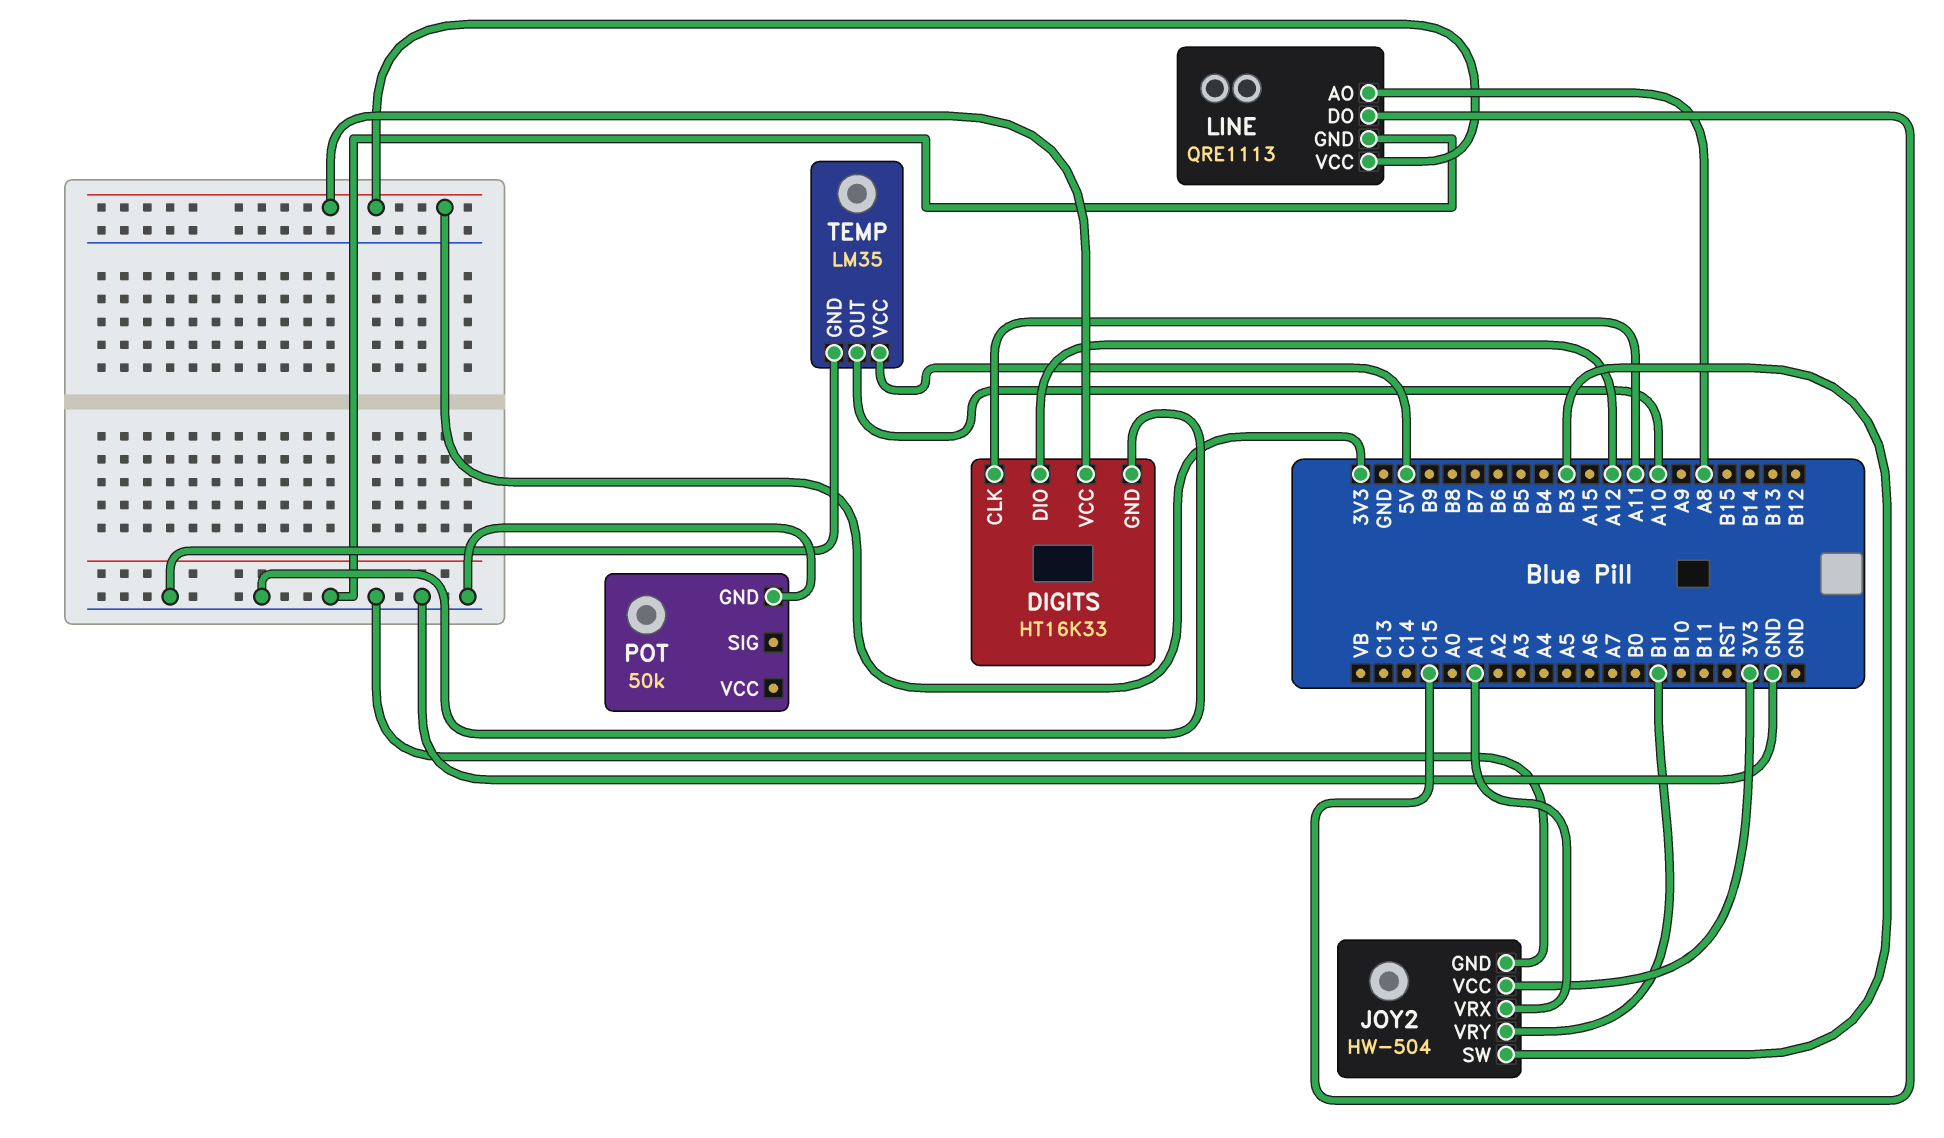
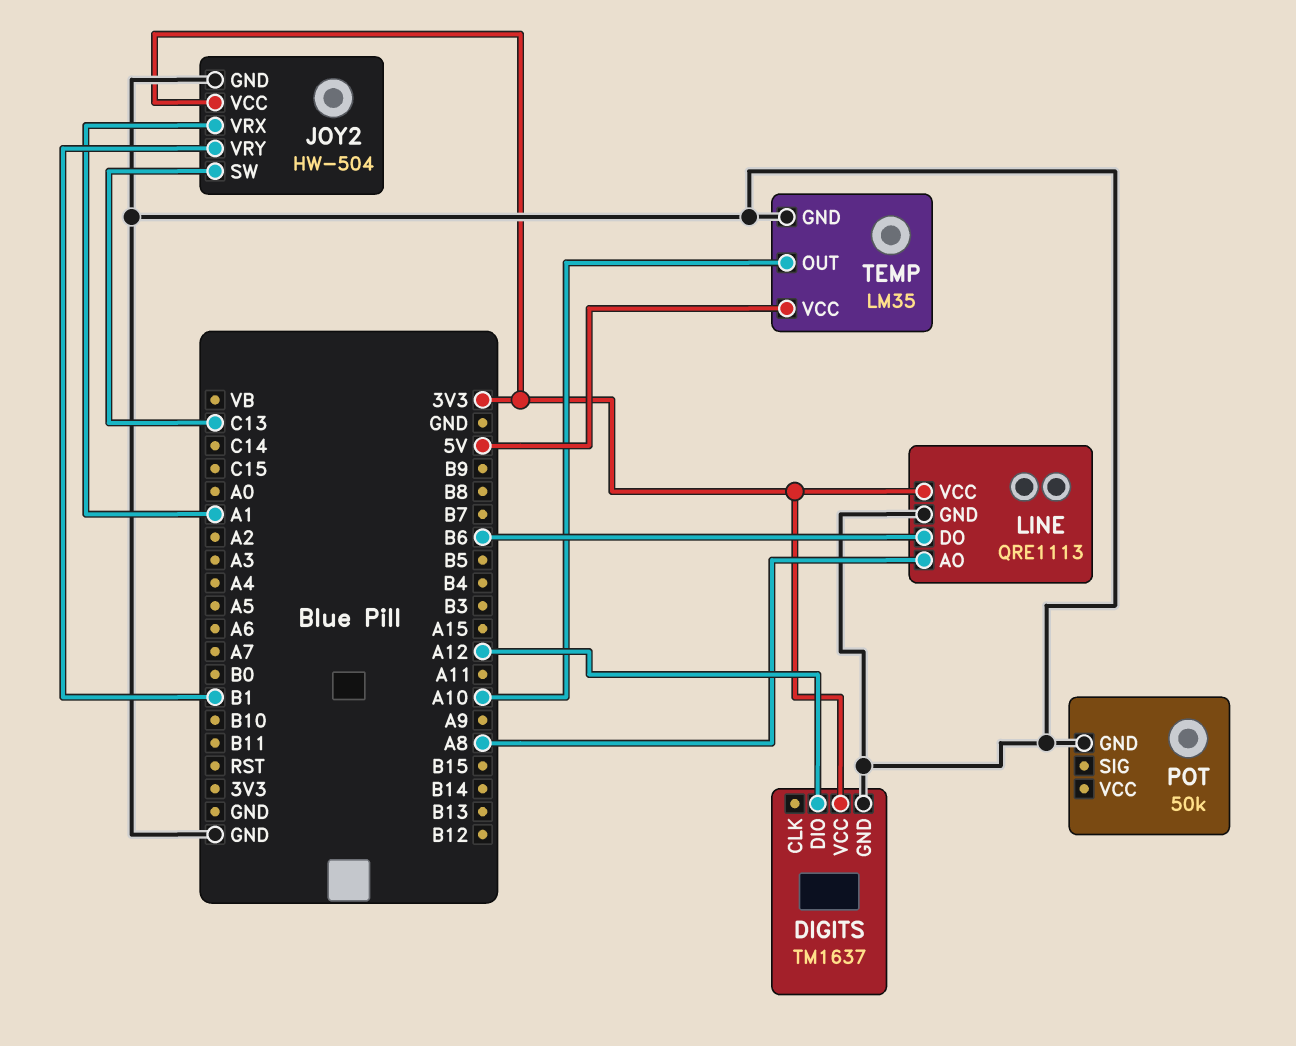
DIGITS: HT16K33 -> TM1637
DIGITS pin CLK: A11 -> none
JOY2 pin SW: B3 -> C13
LINE pin DO: C15 -> B6

